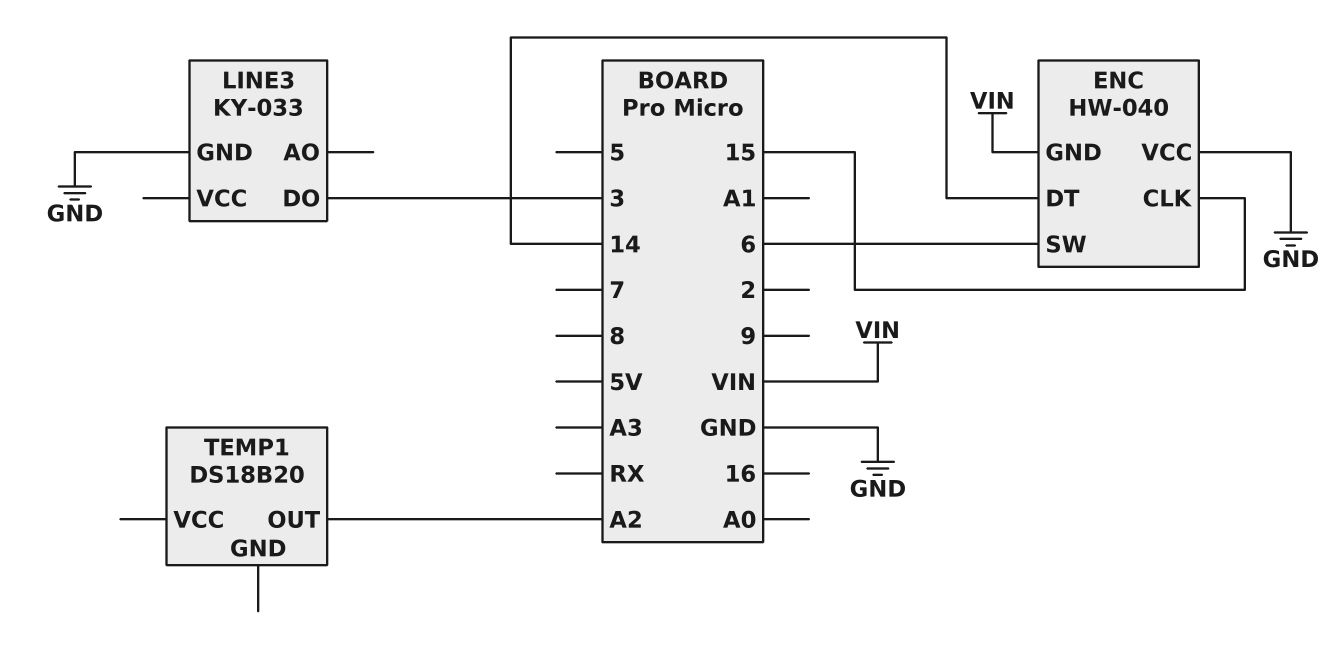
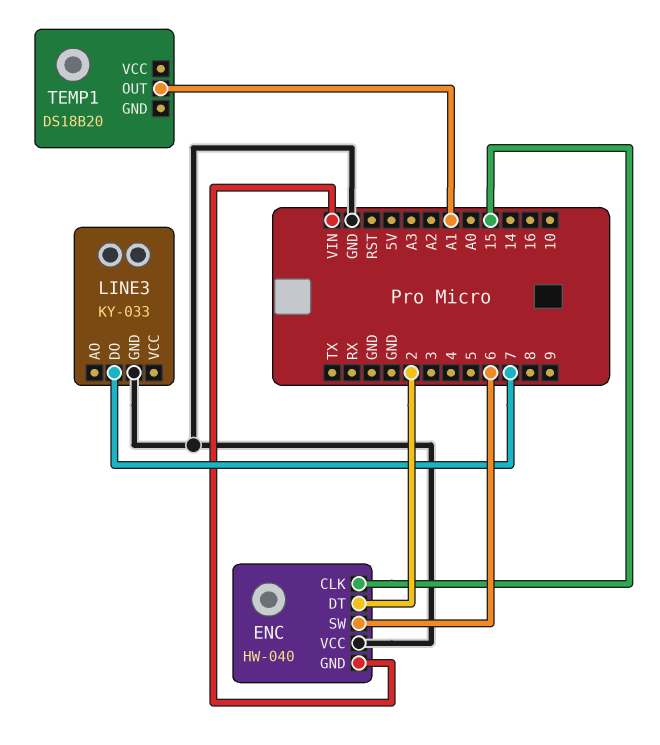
ENC pin DT: 14 -> 2
LINE3 pin DO: 3 -> 7
TEMP1 pin OUT: A2 -> A1

